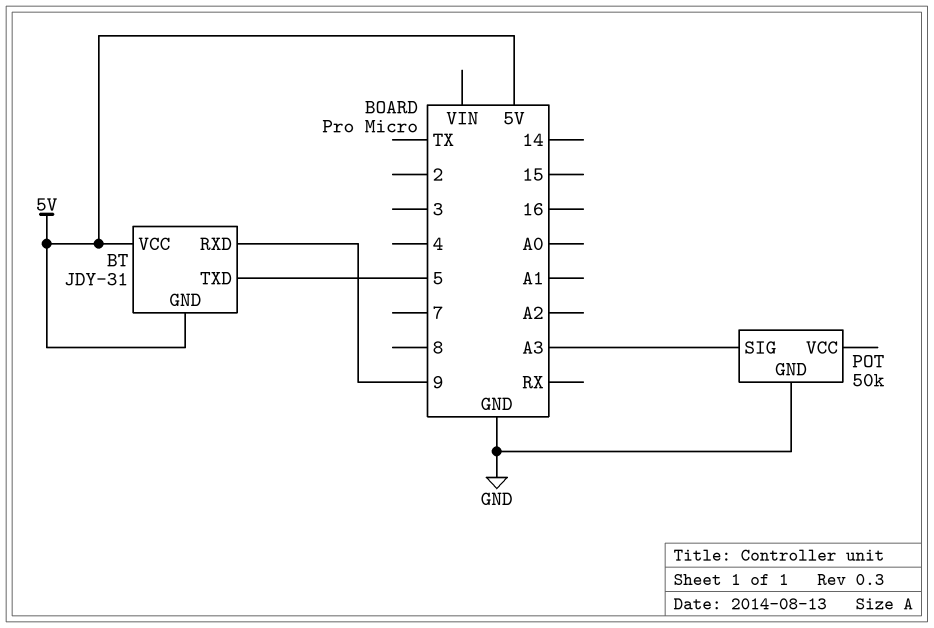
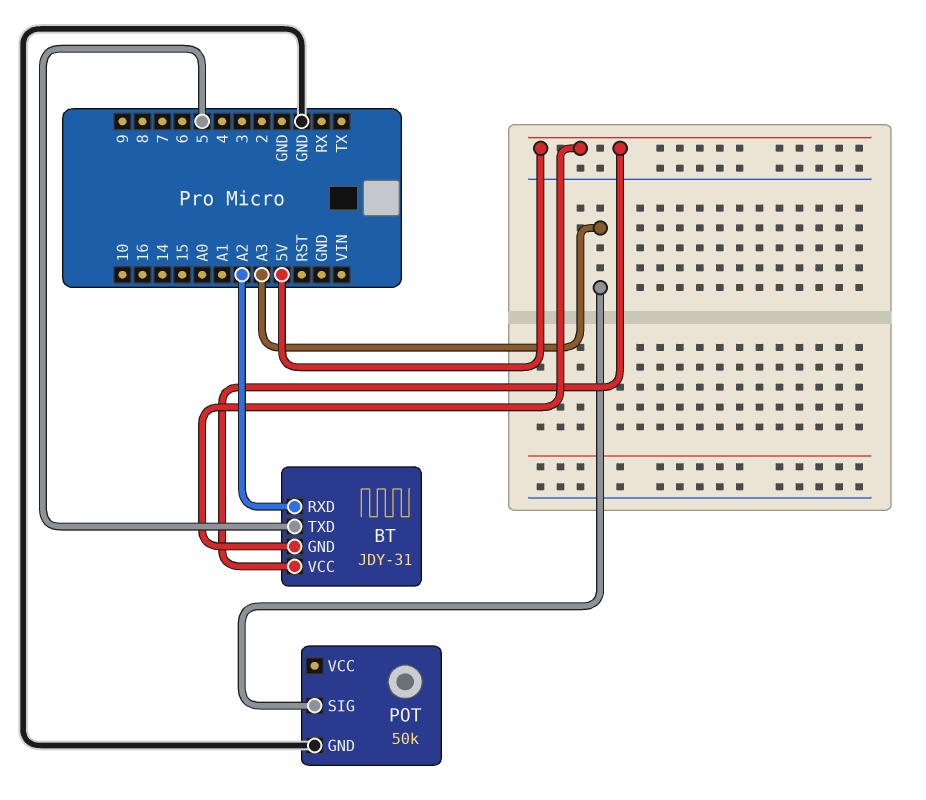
BT pin RXD: 9 -> A2

